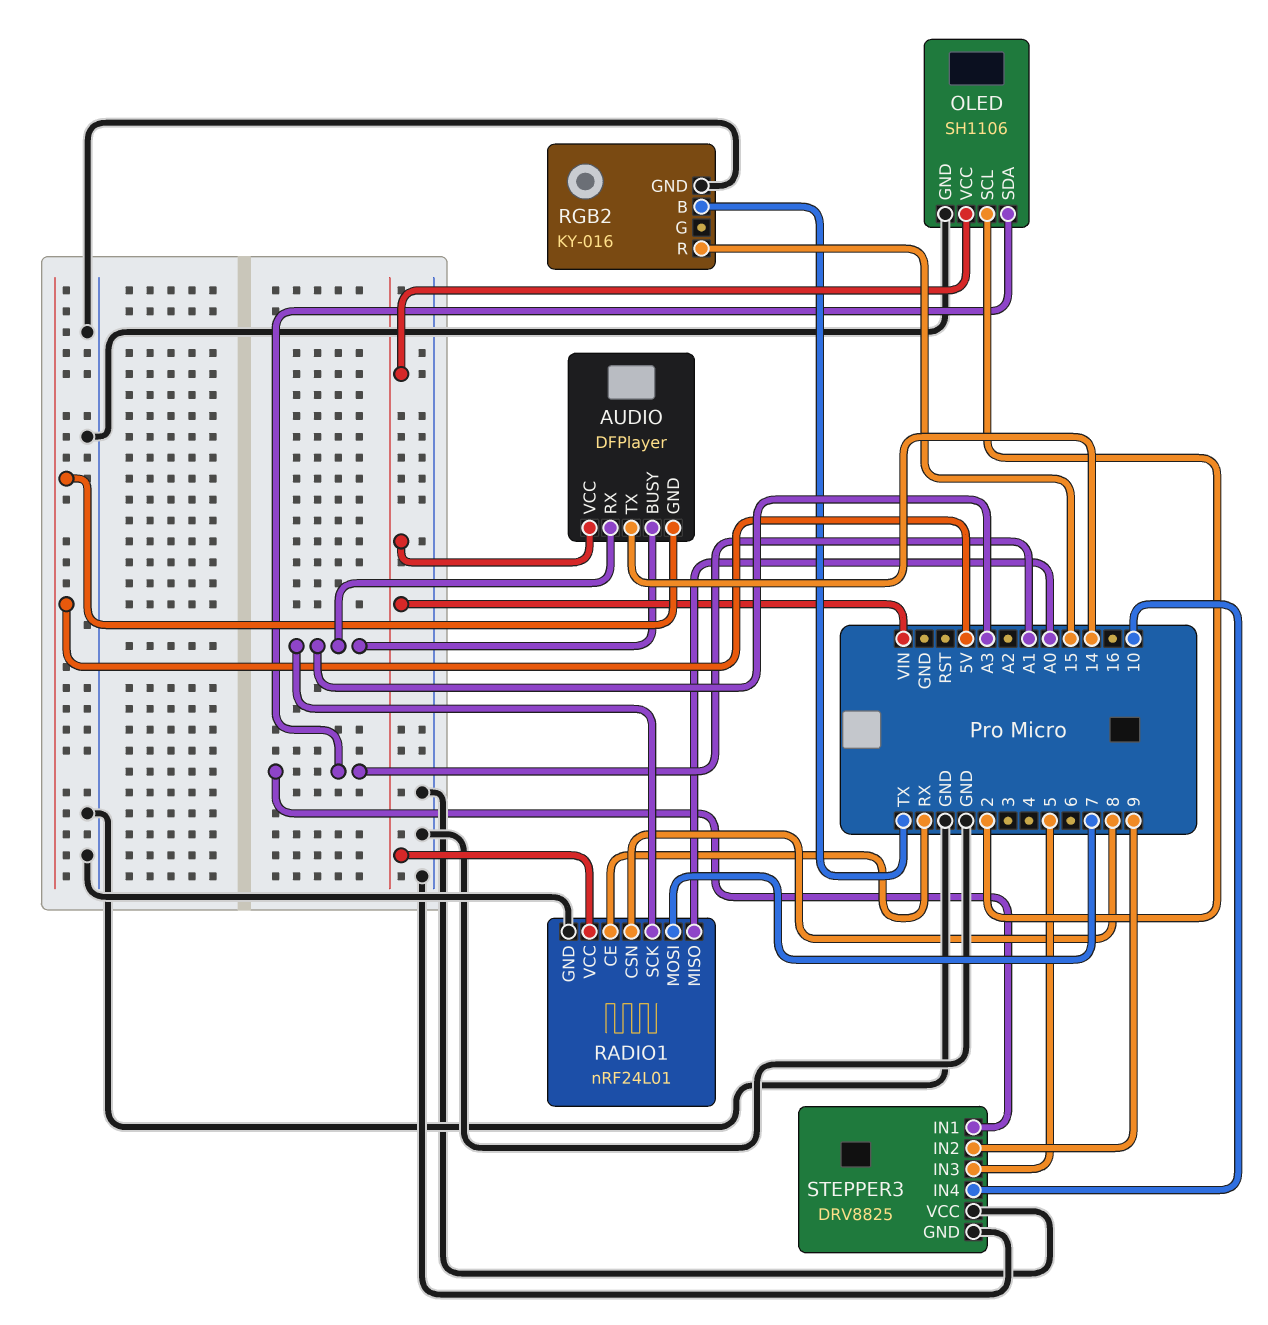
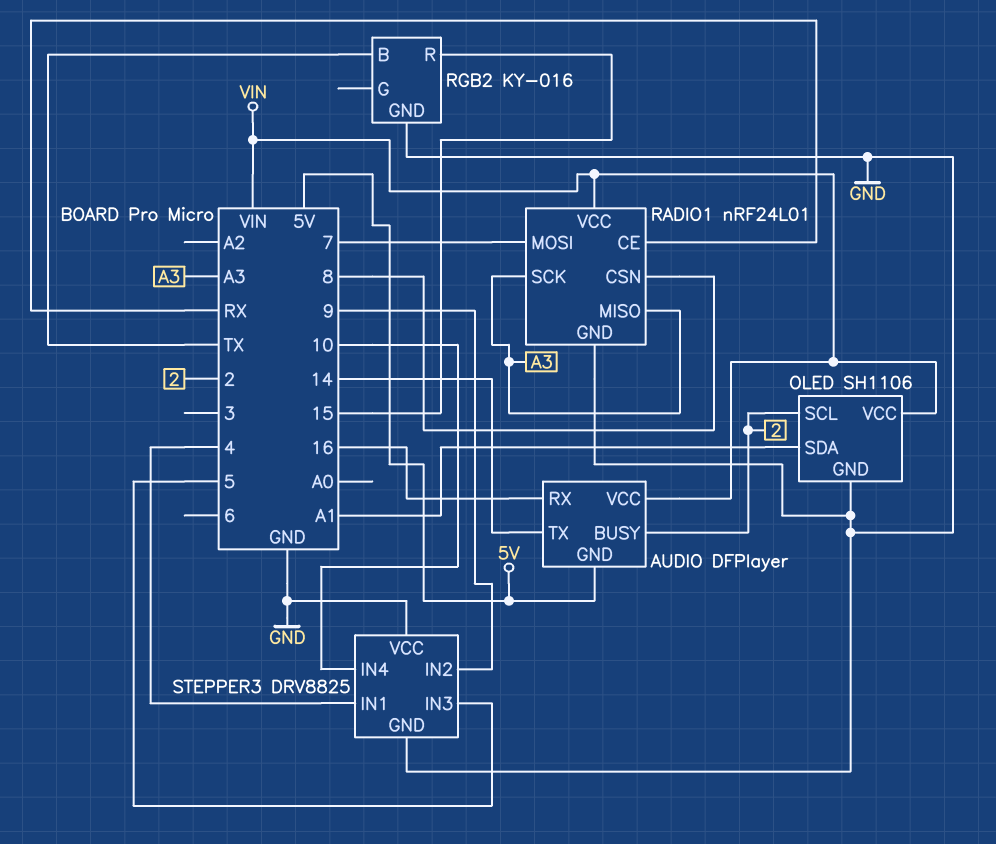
AUDIO pin BUSY: A3 -> 2
AUDIO pin RX: A3 -> 16
RADIO1 pin MISO: A0 -> A3
STEPPER3 pin IN1: A1 -> 4

